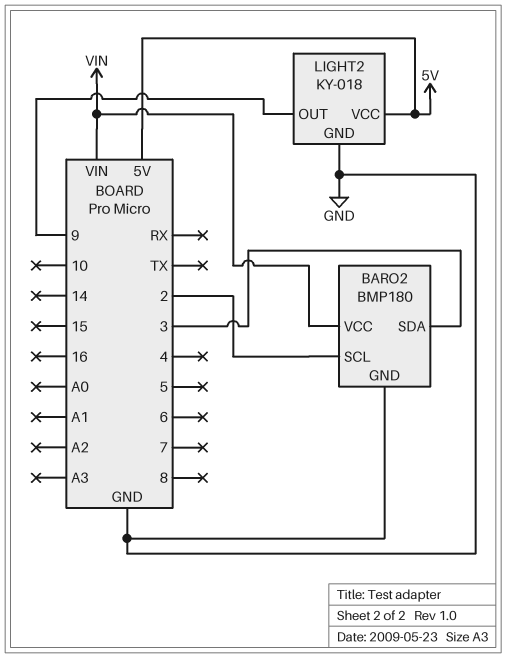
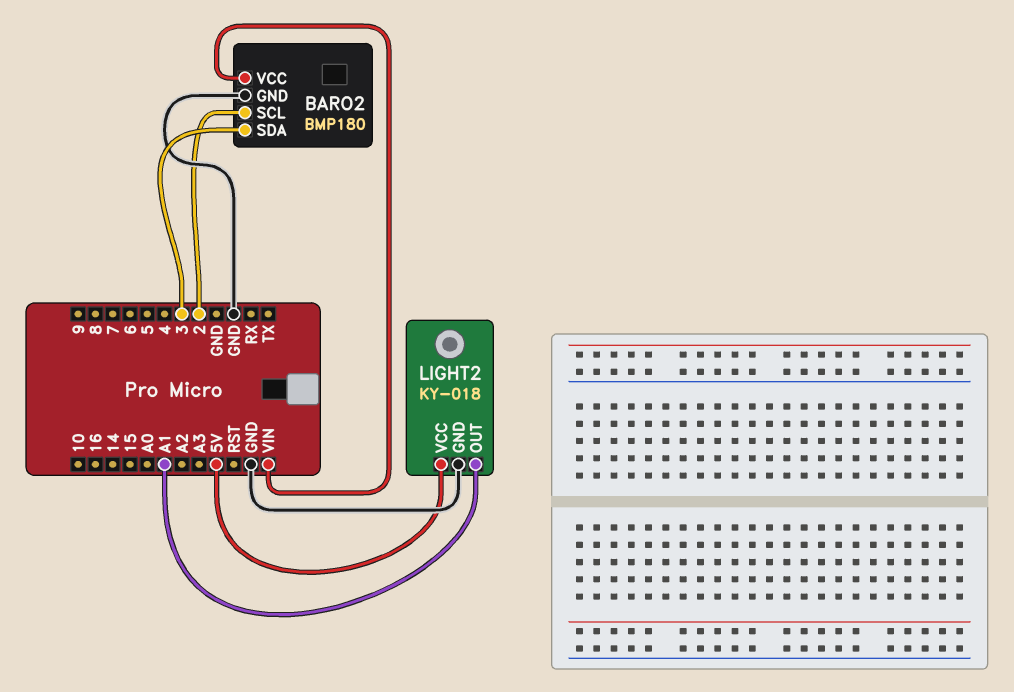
LIGHT2 pin OUT: 9 -> A1

